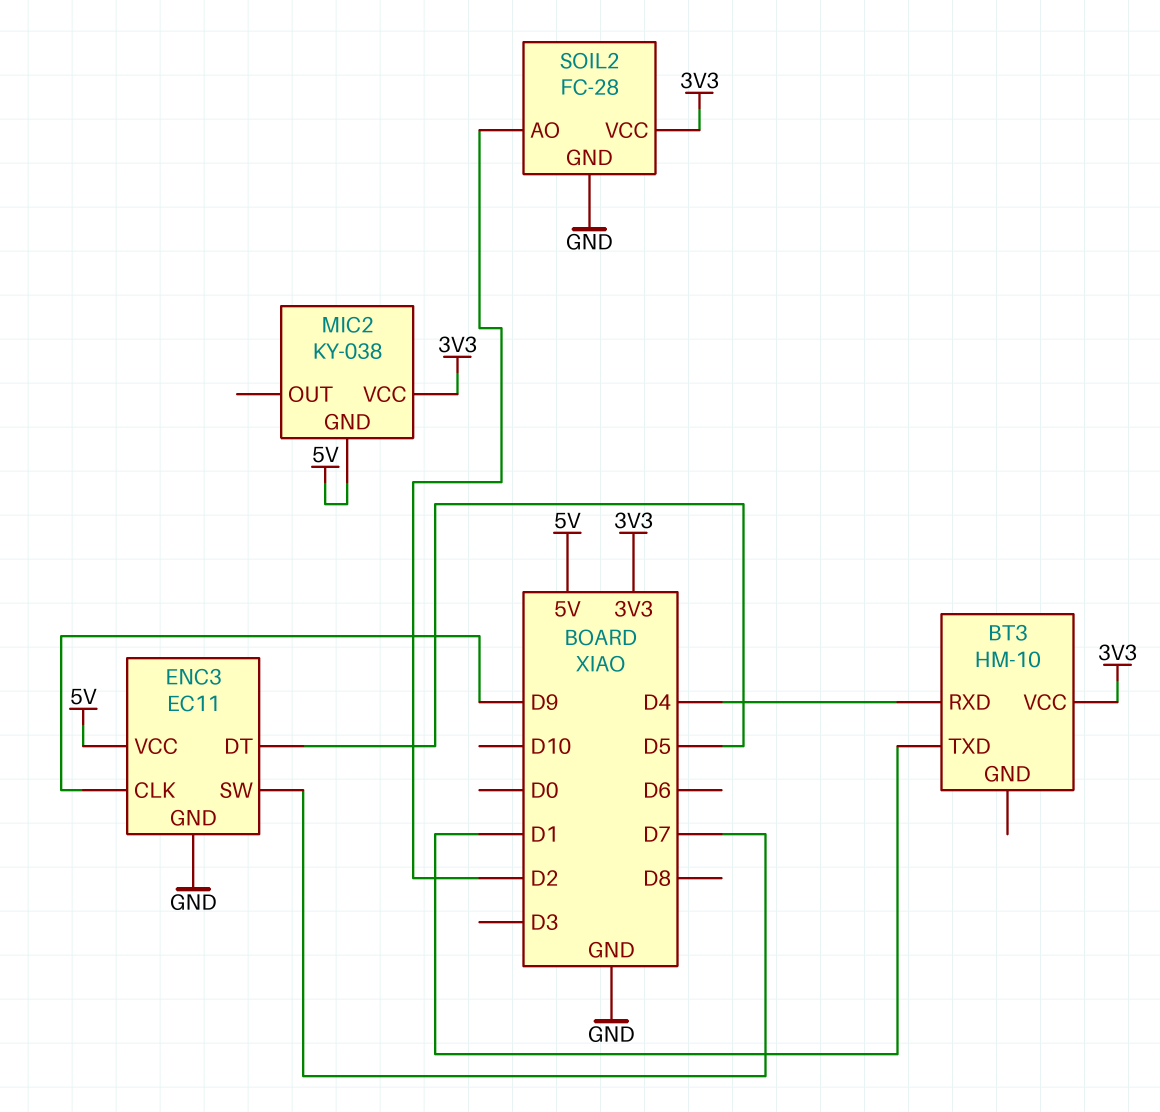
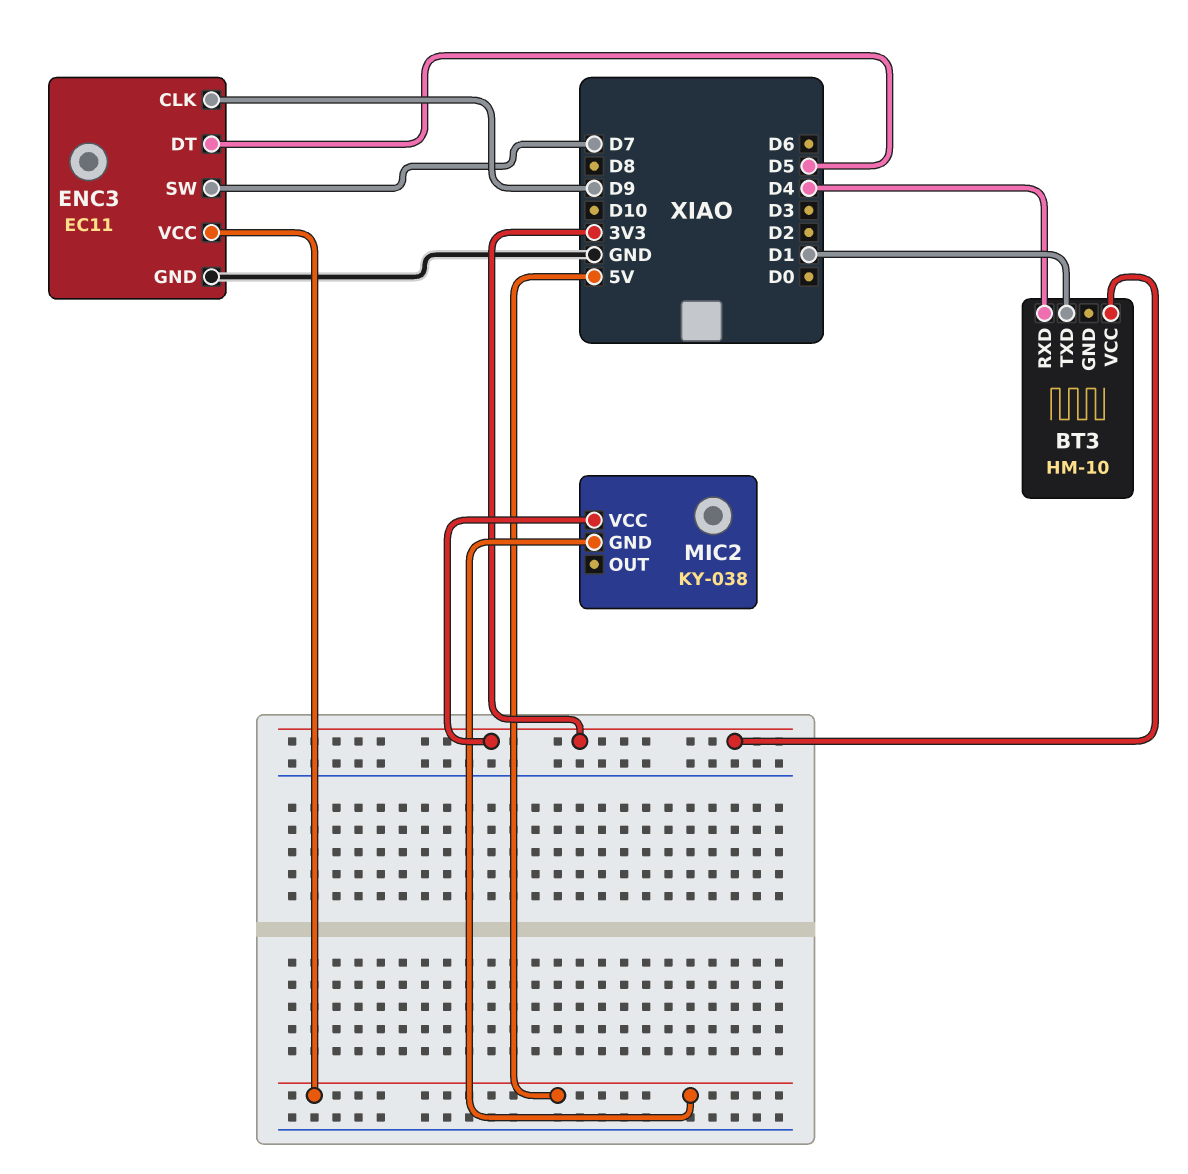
SOIL2: FC-28 -> none
SOIL2 pin AO: D2 -> none
SOIL2 pin GND: GND -> none
SOIL2 pin VCC: 3V3 -> none

